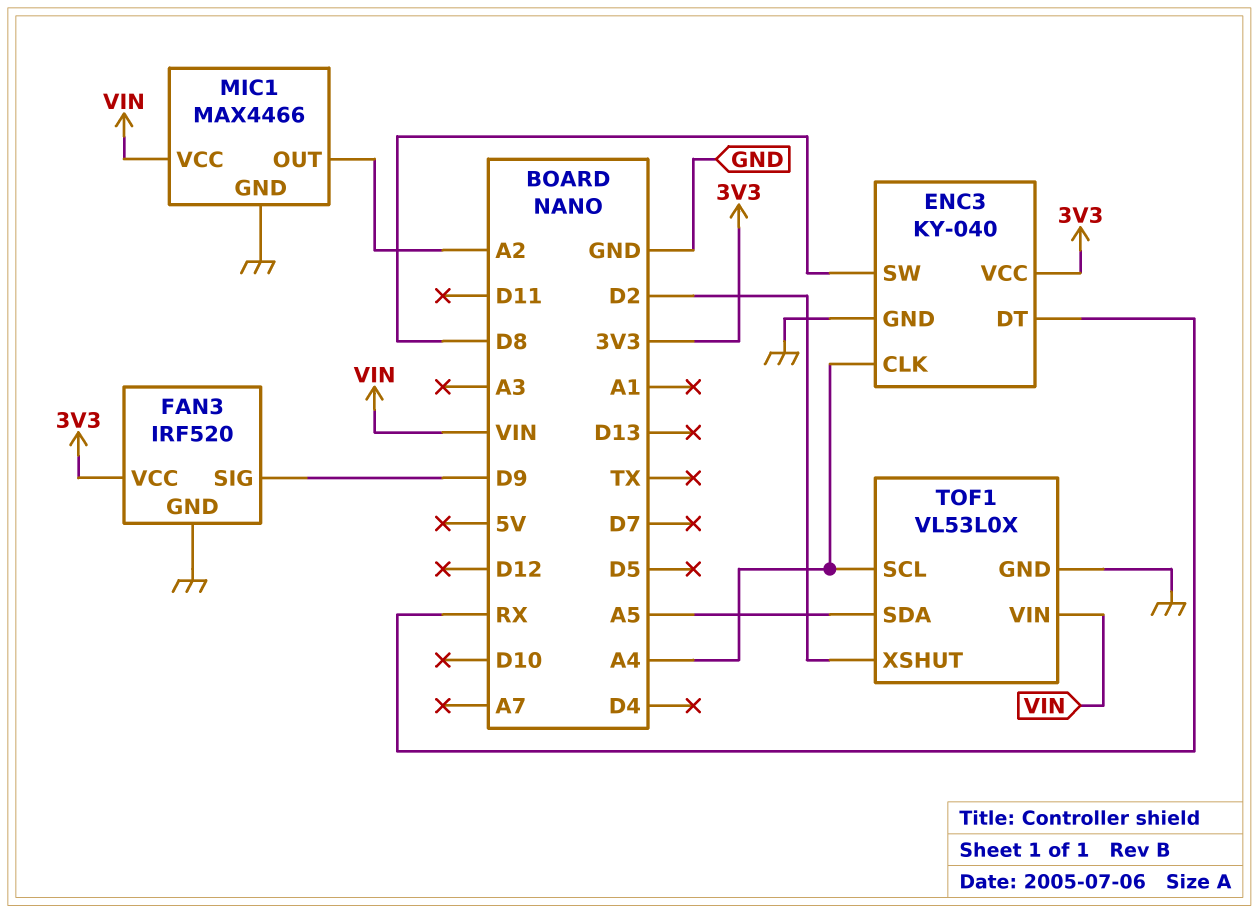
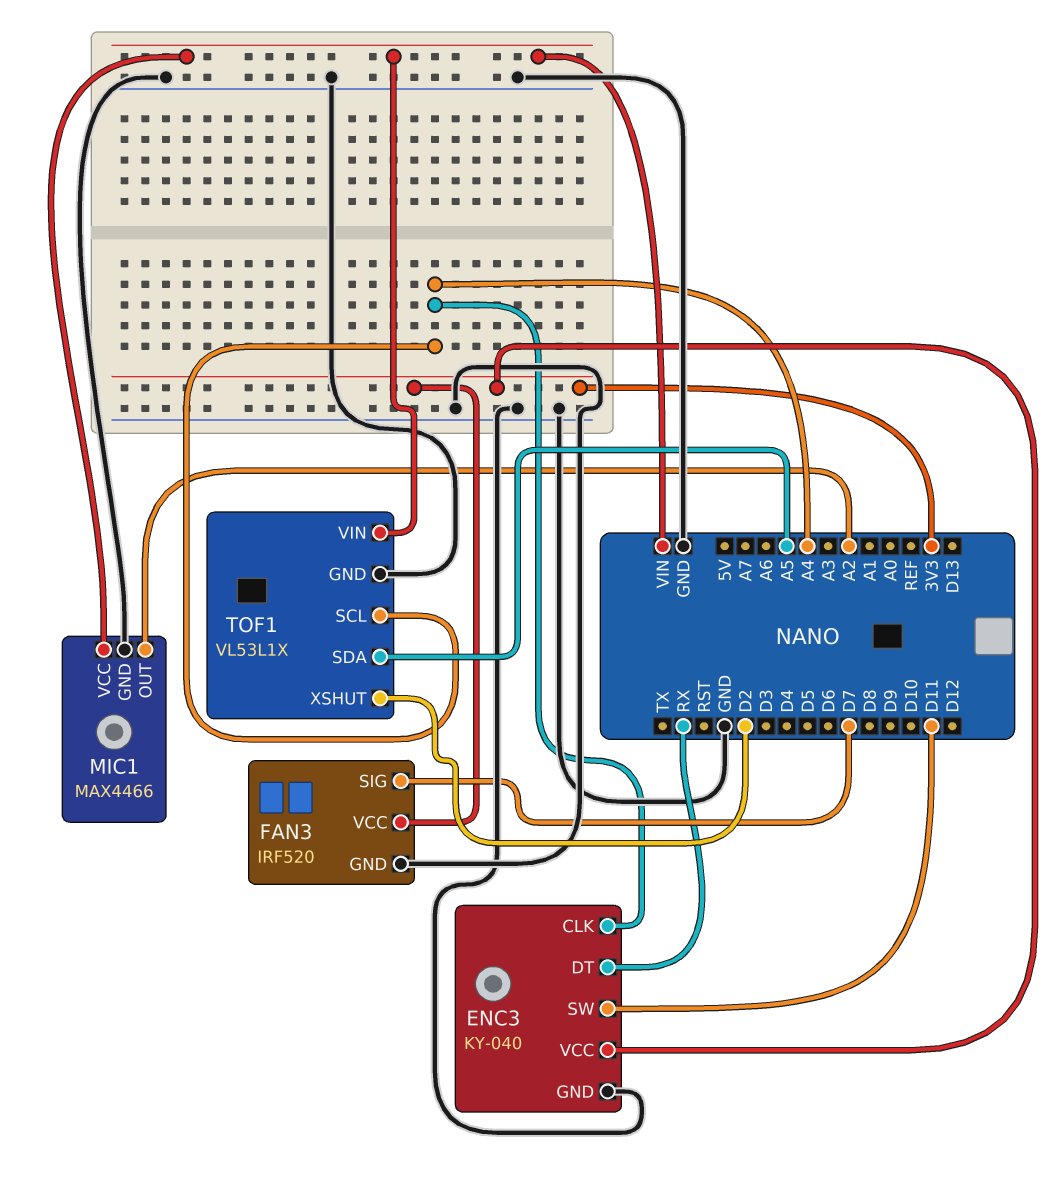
ENC3 pin SW: D8 -> D11
FAN3 pin SIG: D9 -> D7
TOF1: VL53L0X -> VL53L1X

